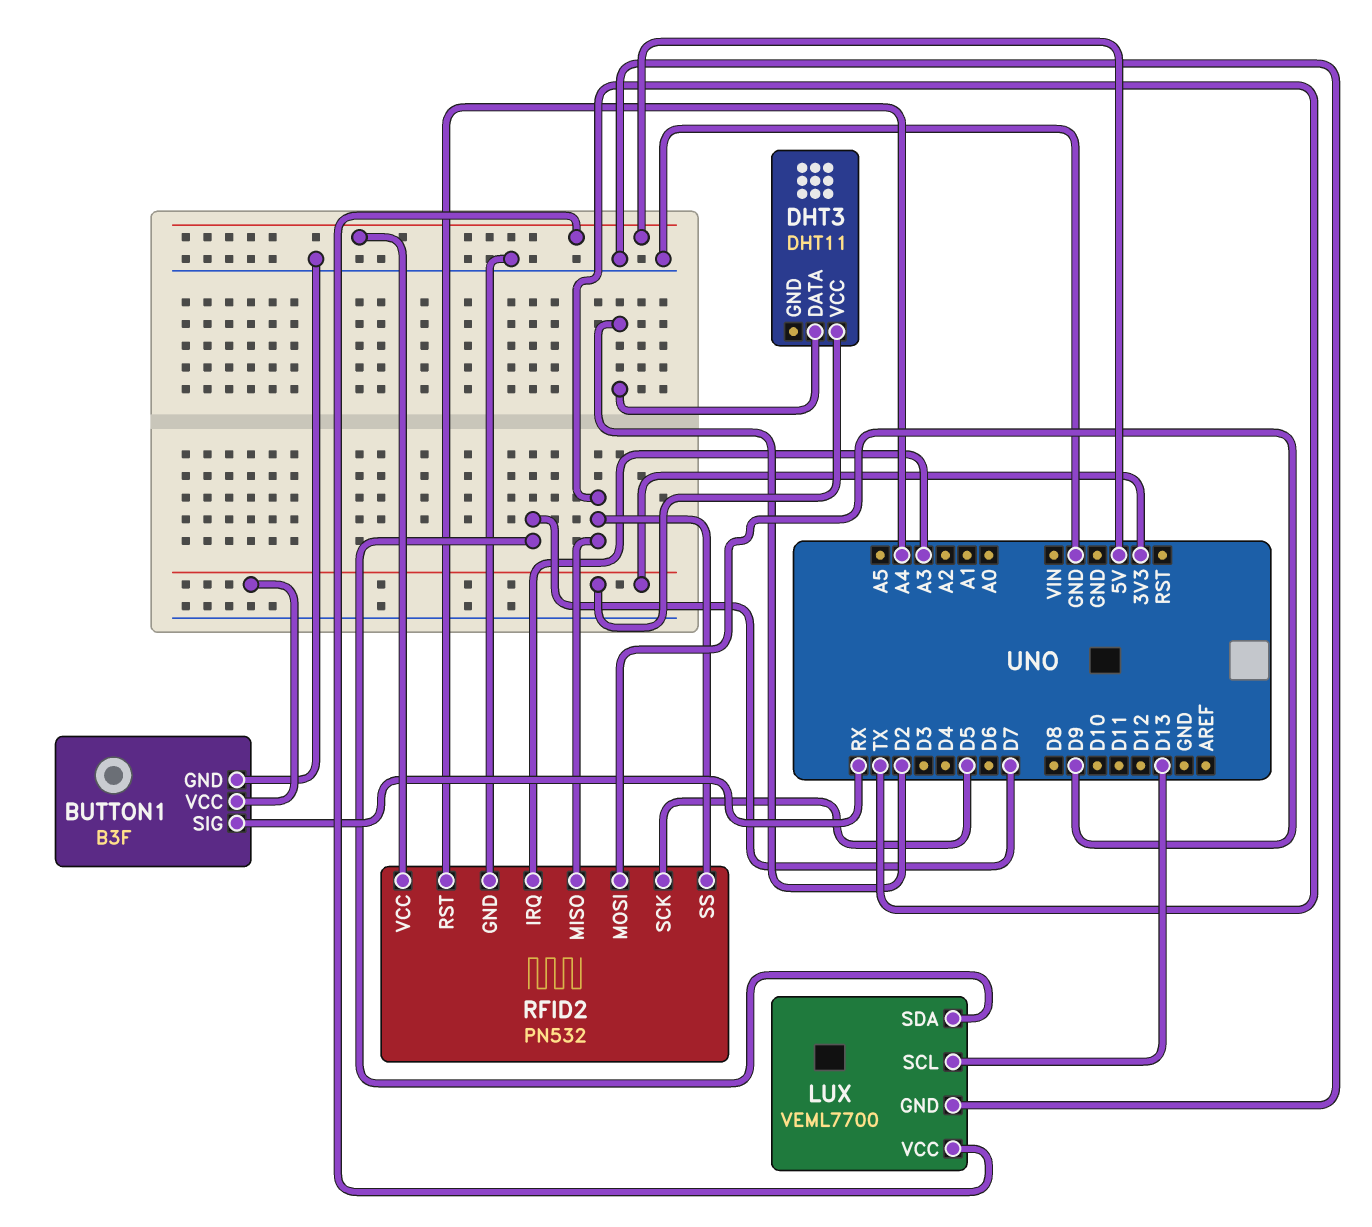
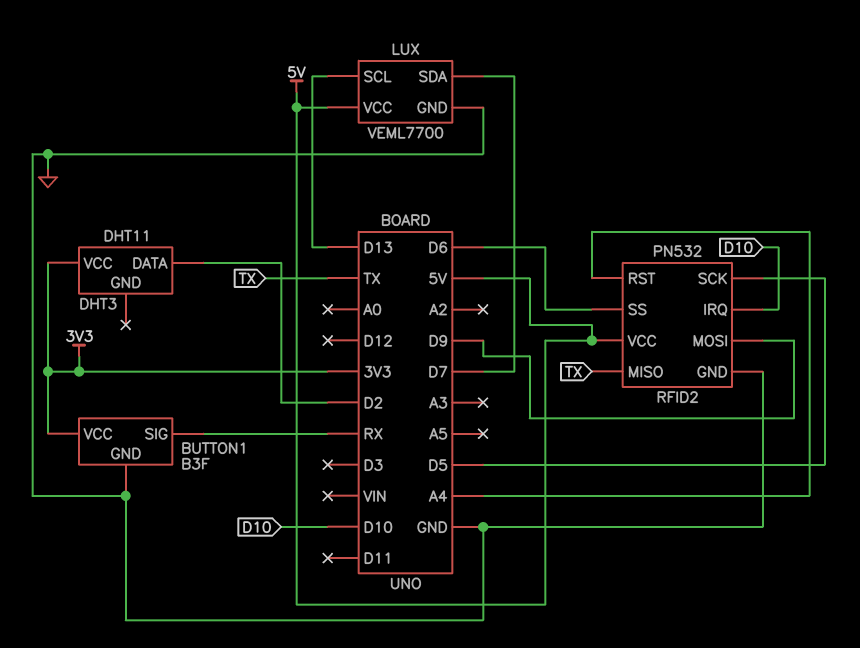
RFID2 pin IRQ: A3 -> D10
RFID2 pin SS: TX -> D6

